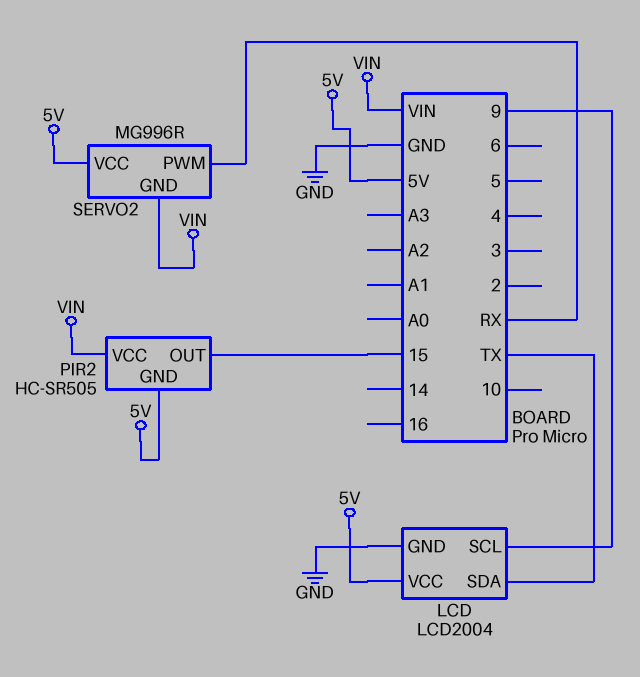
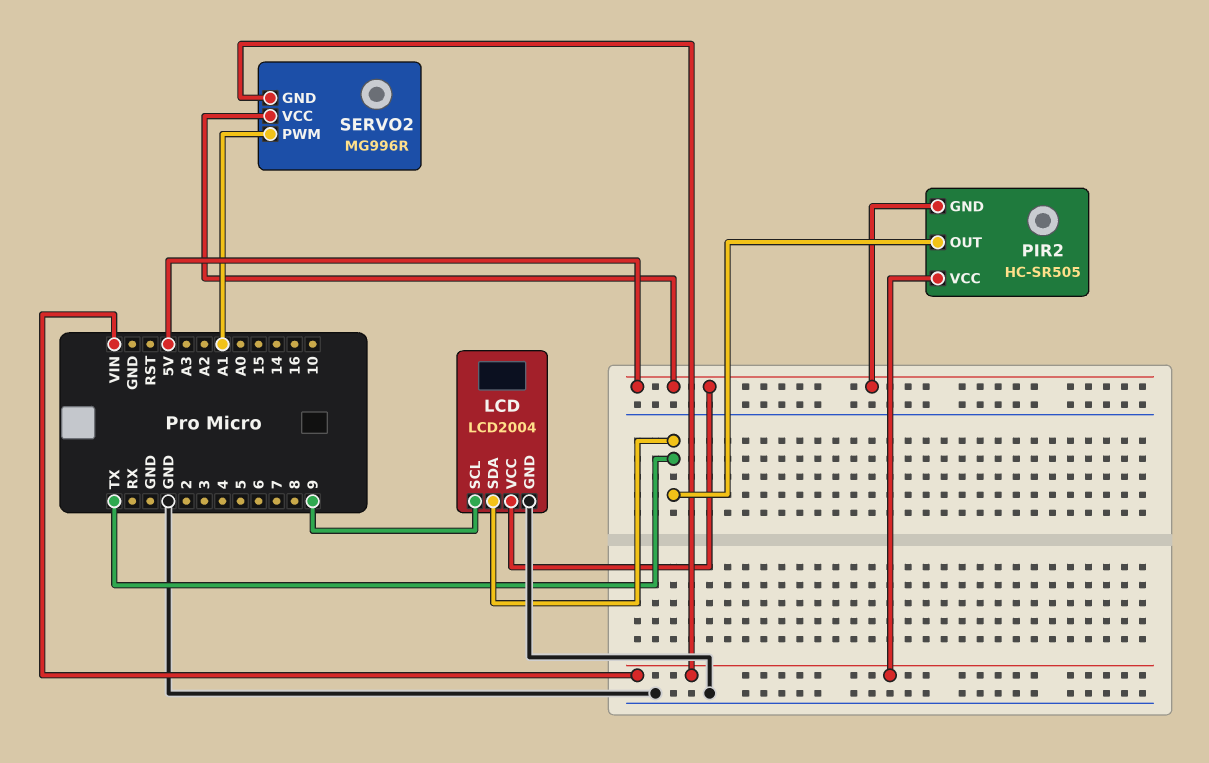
PIR2 pin OUT: 15 -> TX
SERVO2 pin PWM: RX -> A1

